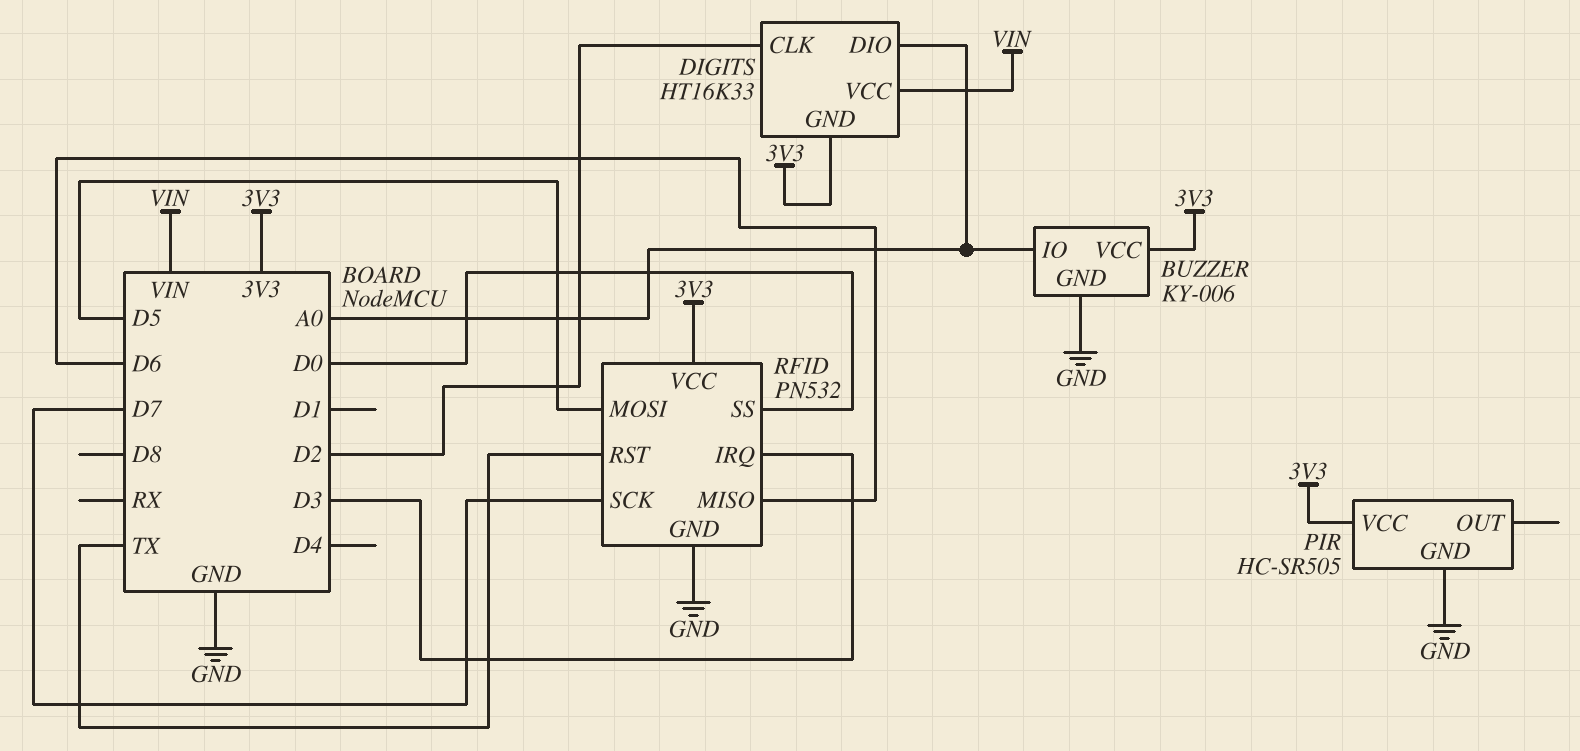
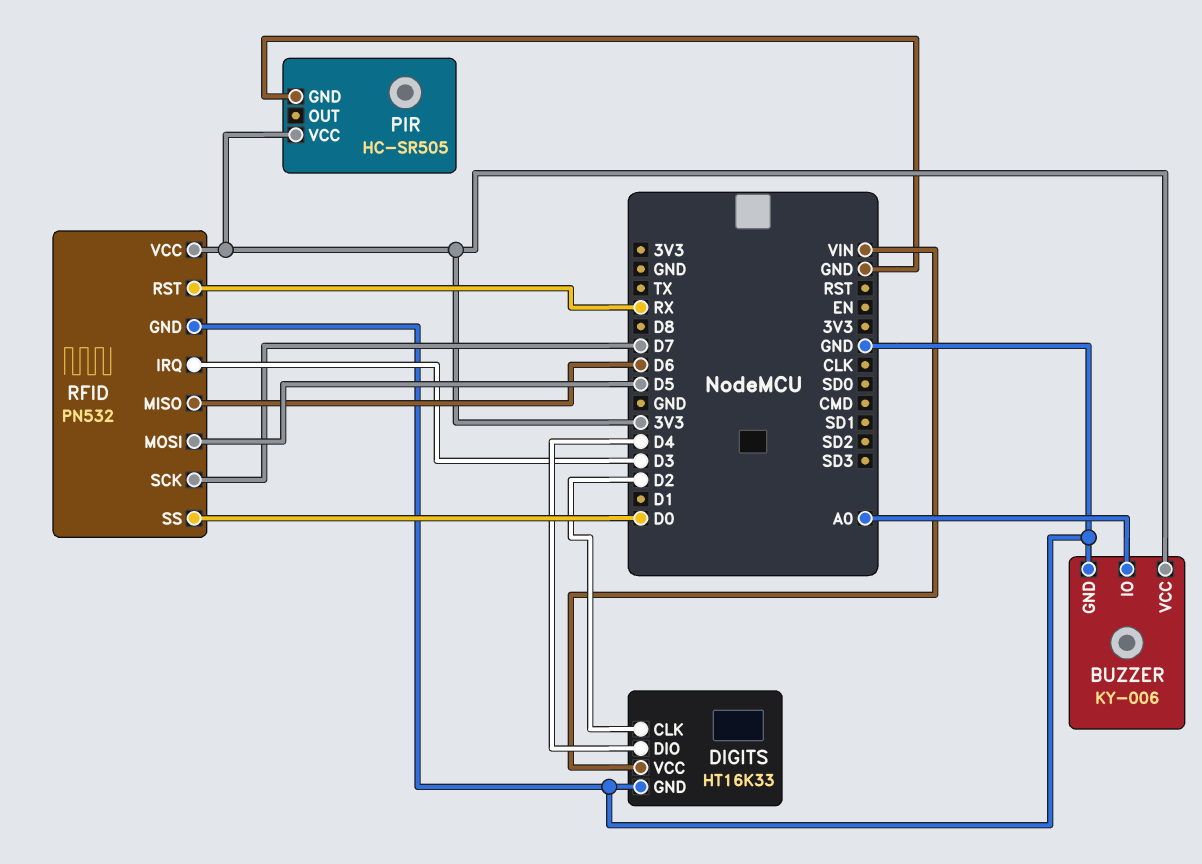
DIGITS pin DIO: A0 -> D4
DIGITS pin GND: 3V3 -> GND
RFID pin RST: TX -> RX

